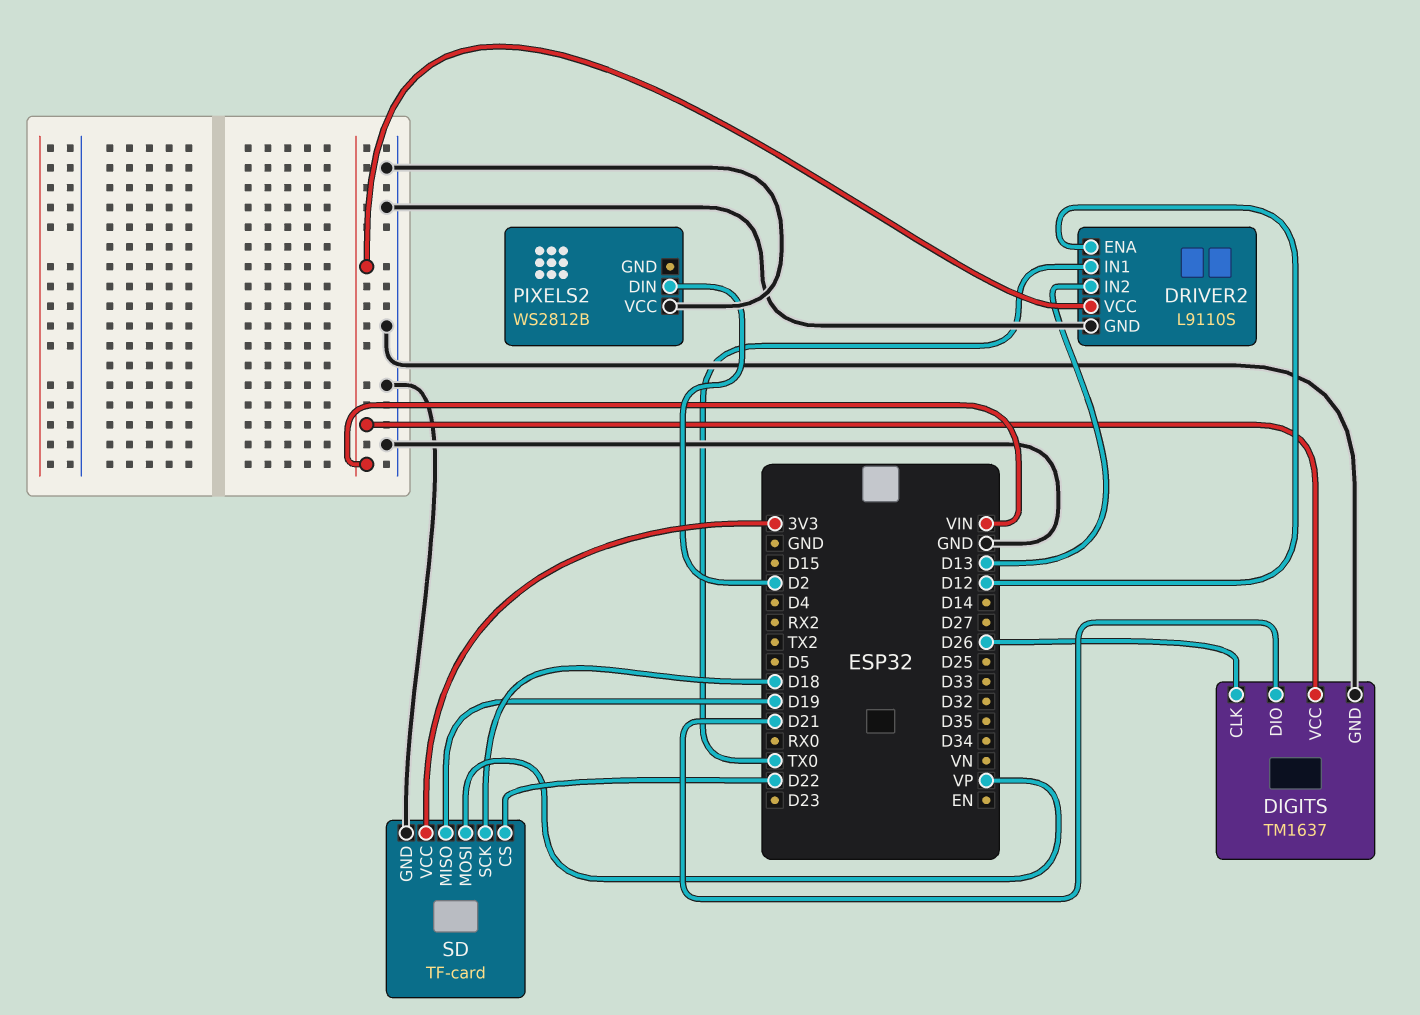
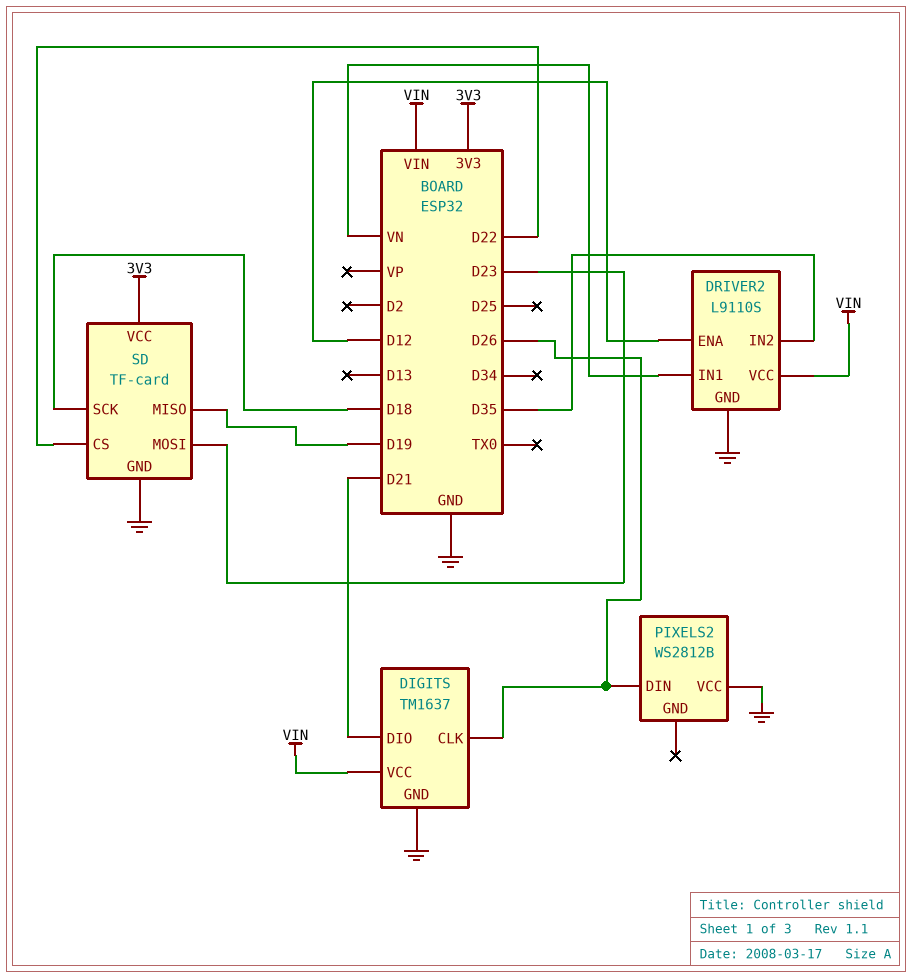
DRIVER2 pin IN1: TX0 -> VN
DRIVER2 pin IN2: D13 -> D35
PIXELS2 pin DIN: D2 -> D26
SD pin MOSI: VP -> D23

